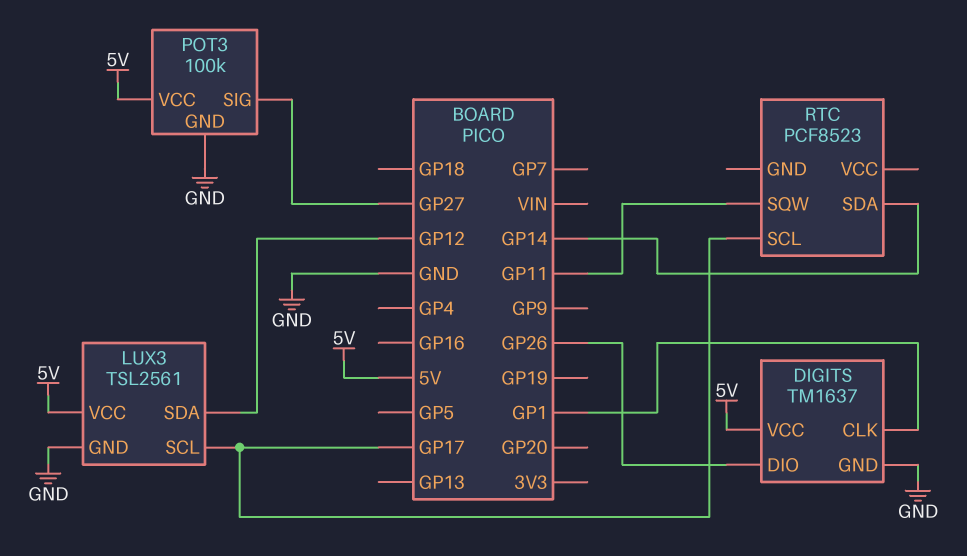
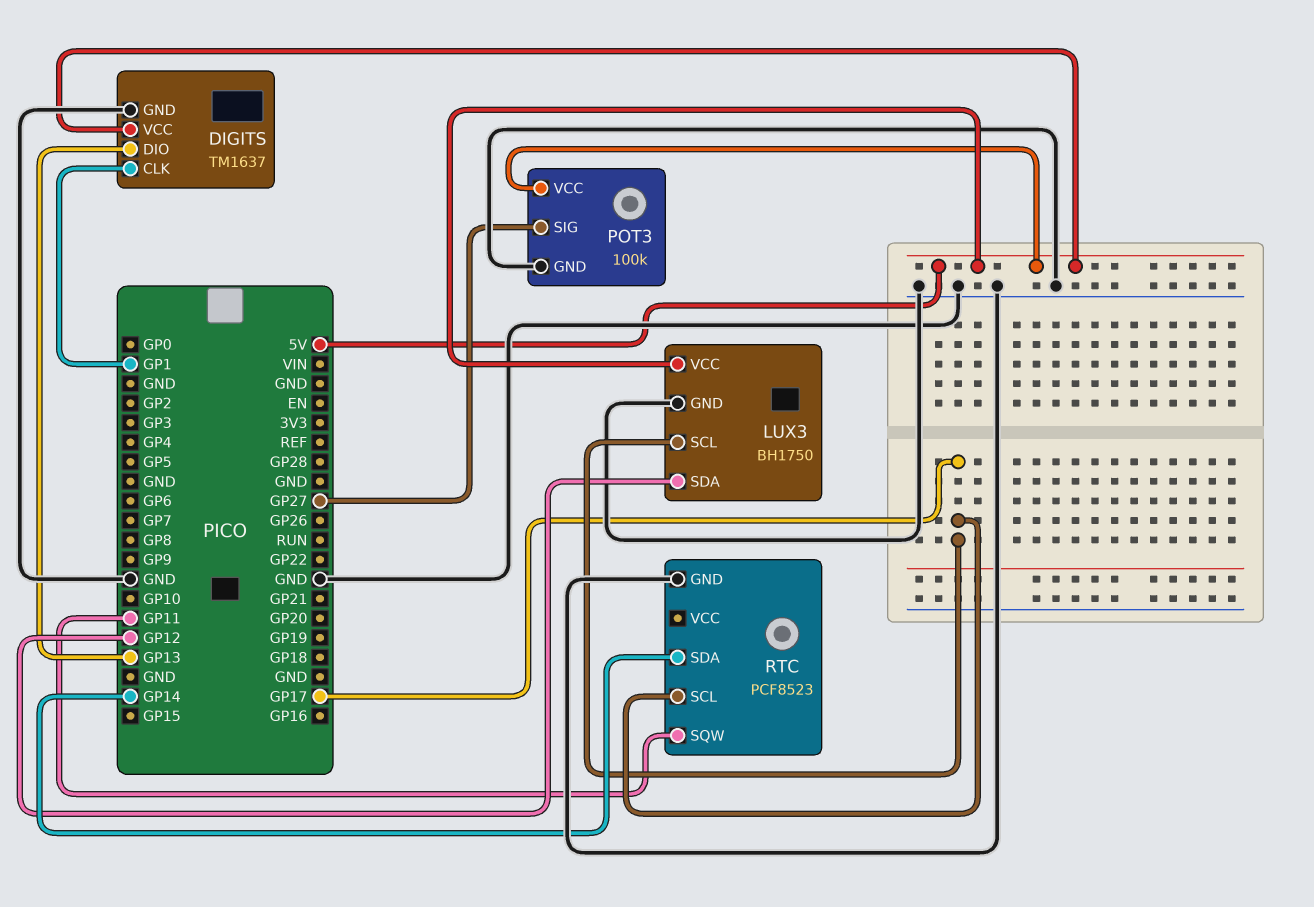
DIGITS pin DIO: GP26 -> GP13
LUX3: TSL2561 -> BH1750
RTC pin GND: none -> GND

